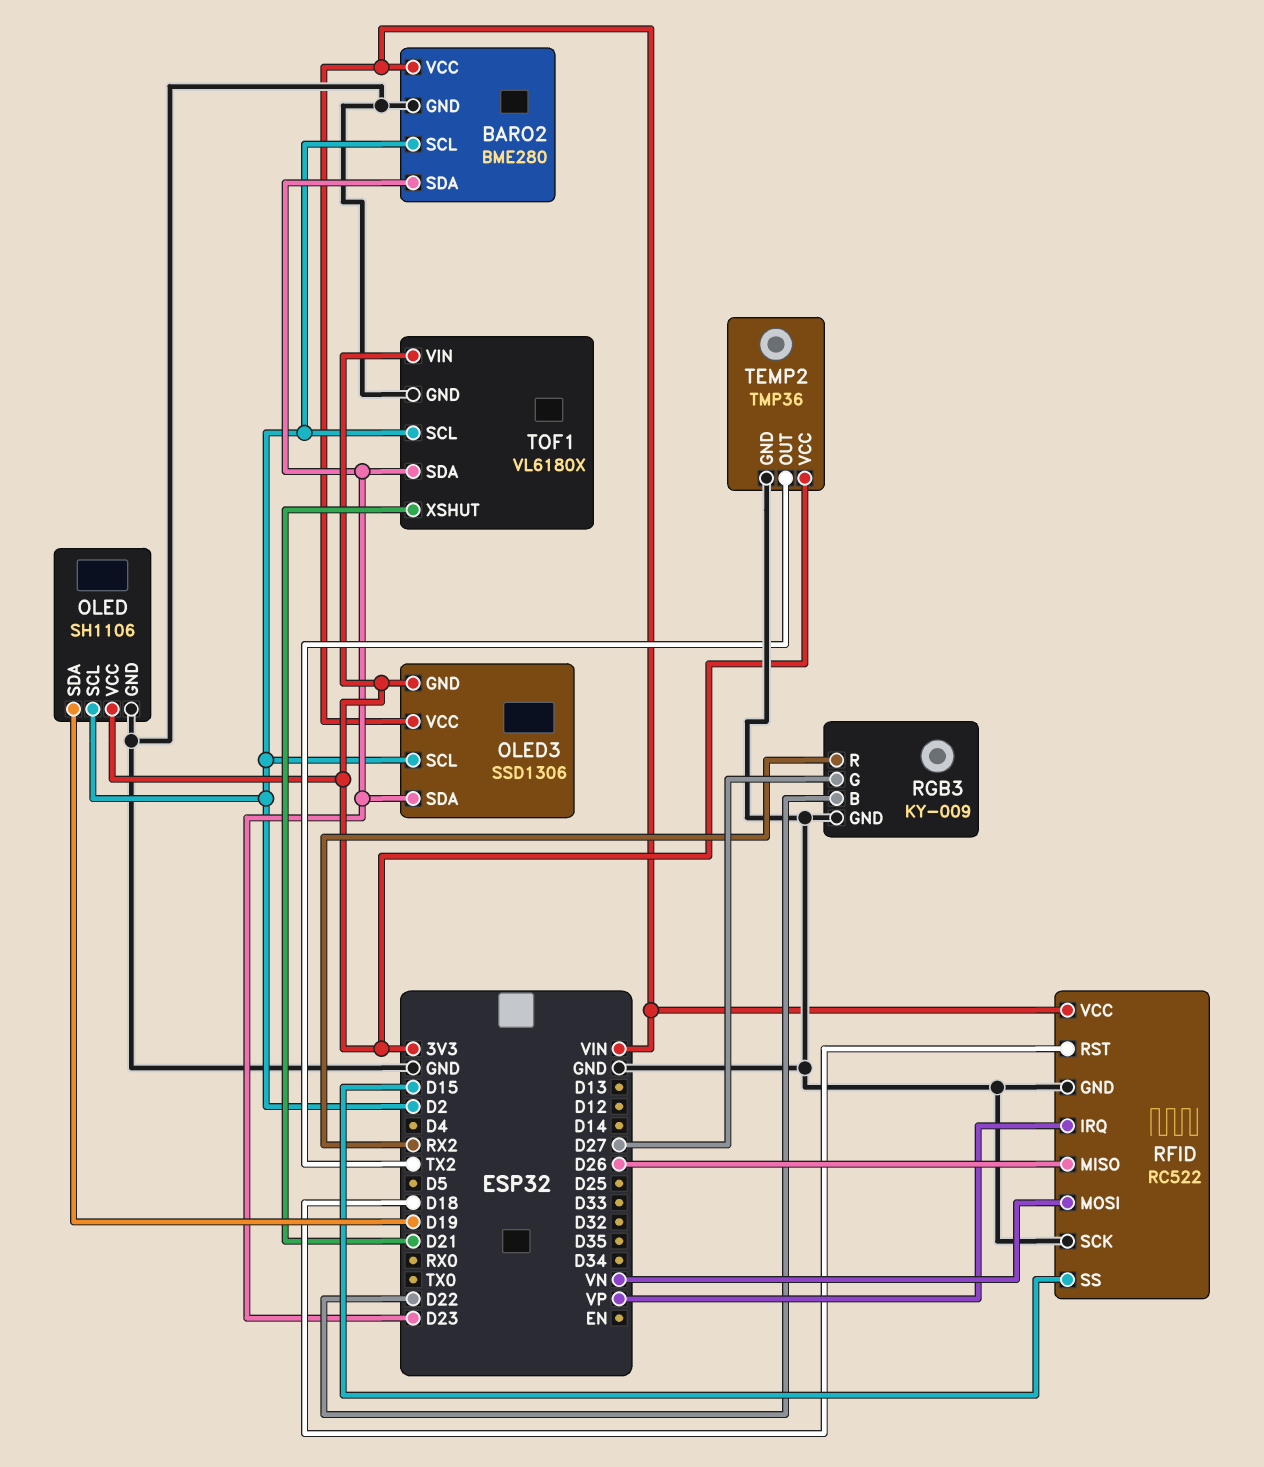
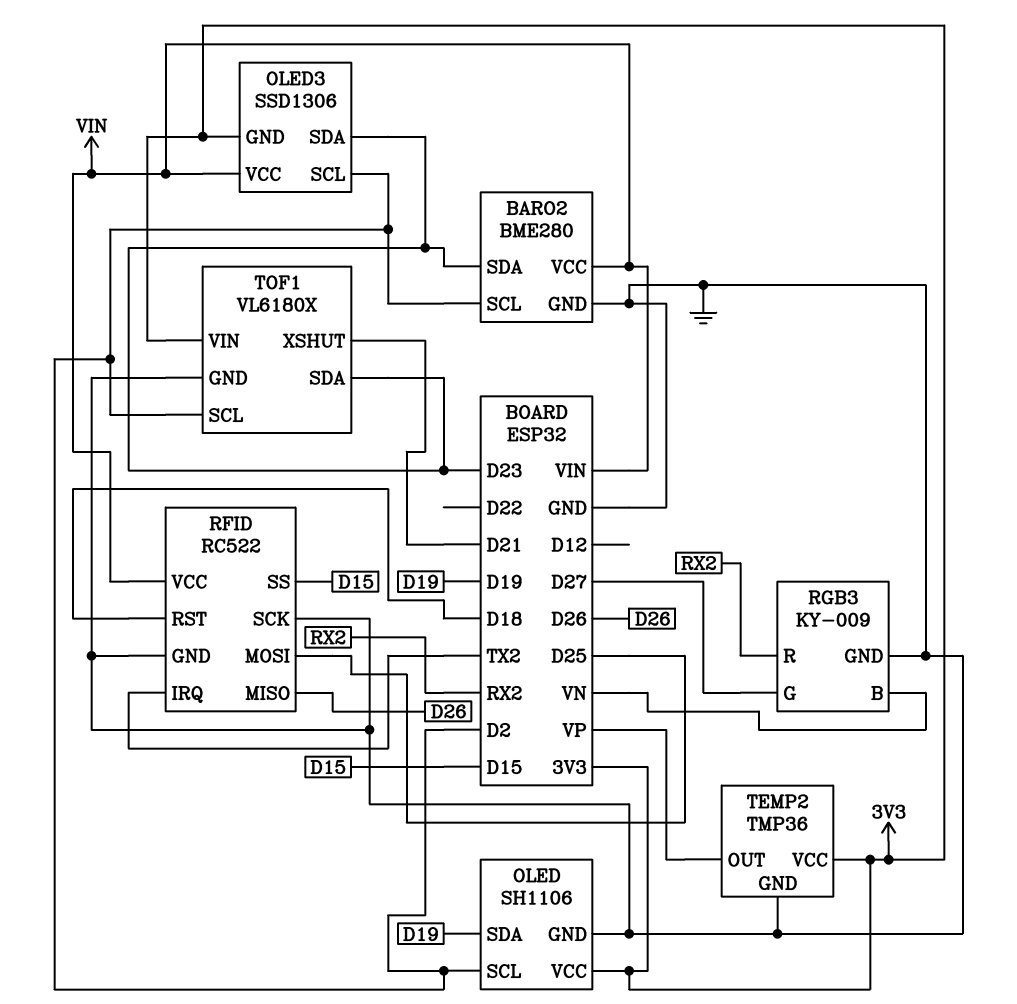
RFID pin IRQ: VP -> TX2
RFID pin MOSI: VN -> D25
RGB3 pin B: D22 -> VN
TEMP2 pin OUT: TX2 -> VP

